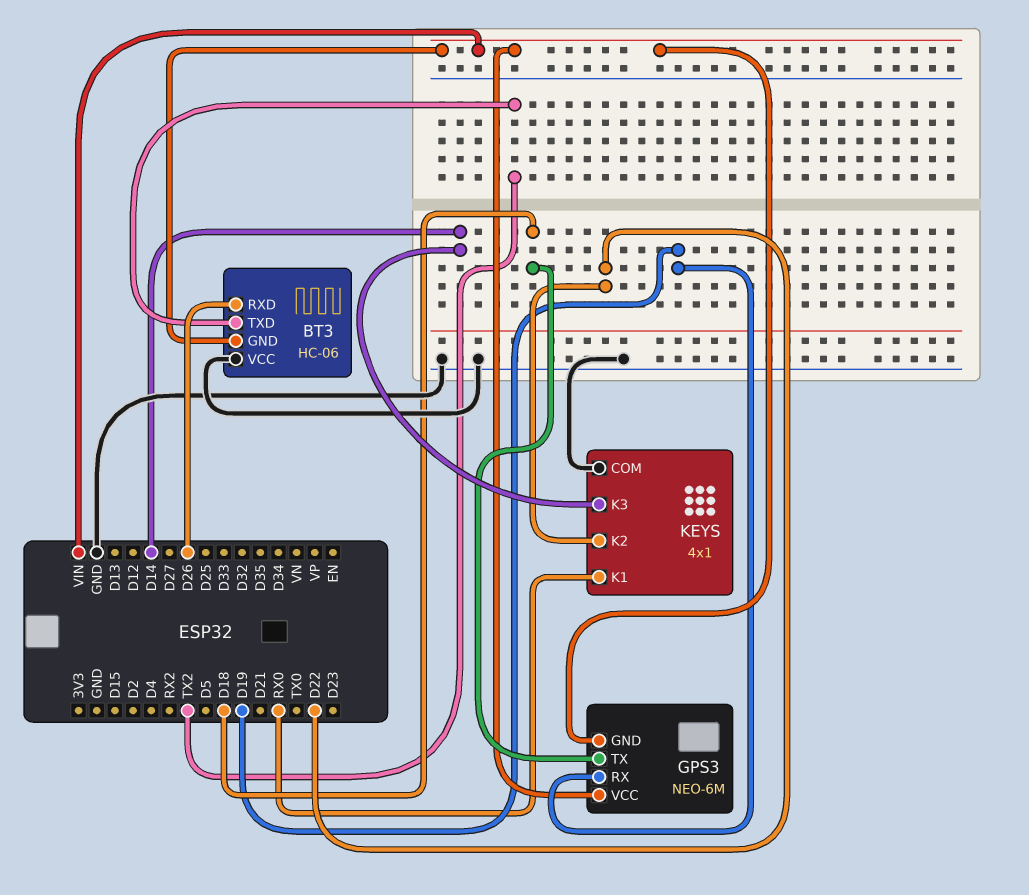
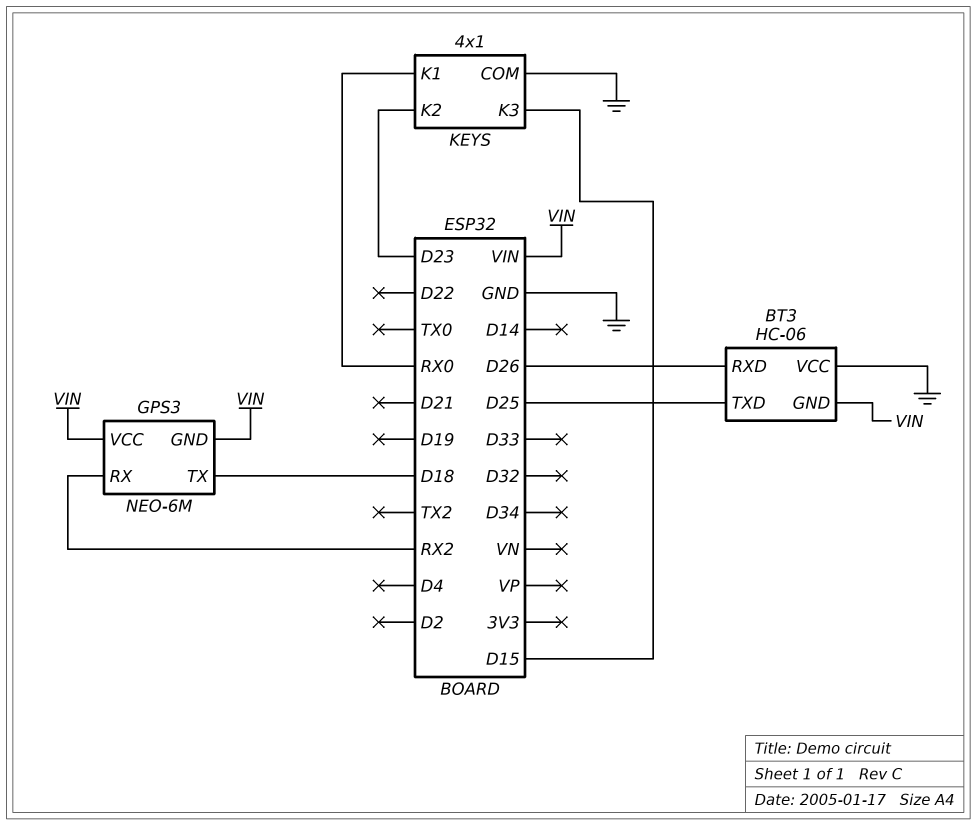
BT3 pin TXD: TX2 -> D25
GPS3 pin RX: D19 -> RX2
KEYS pin K2: D22 -> D23
KEYS pin K3: D14 -> D15

